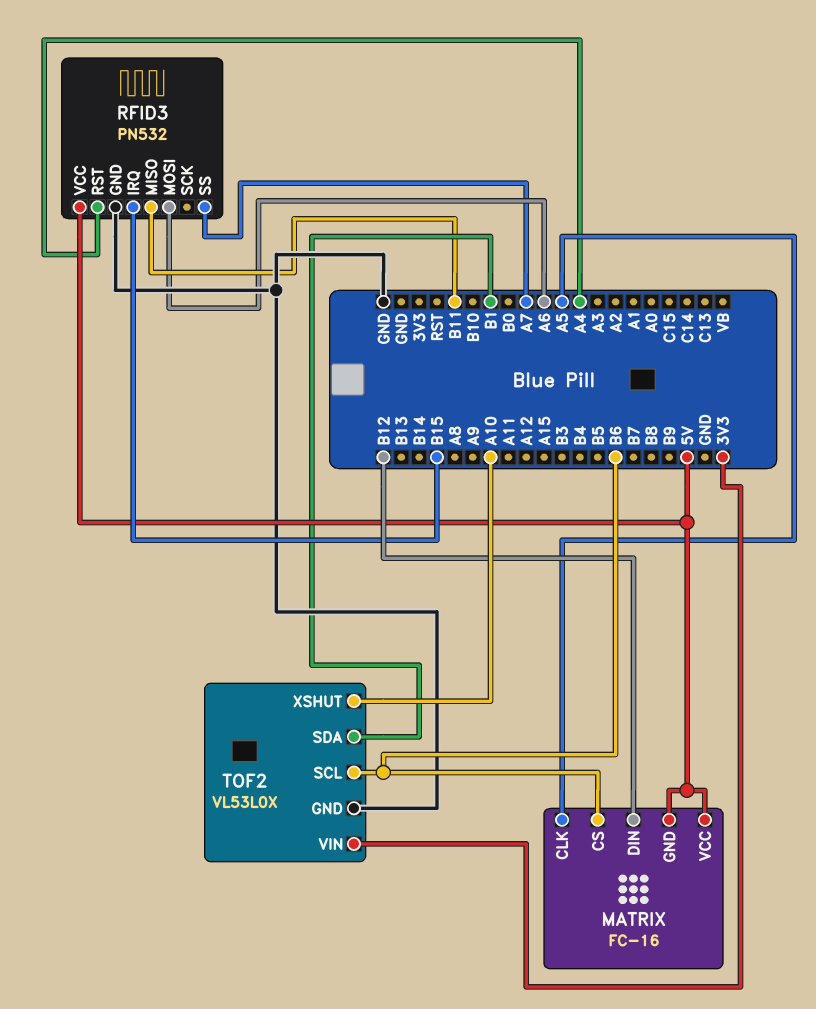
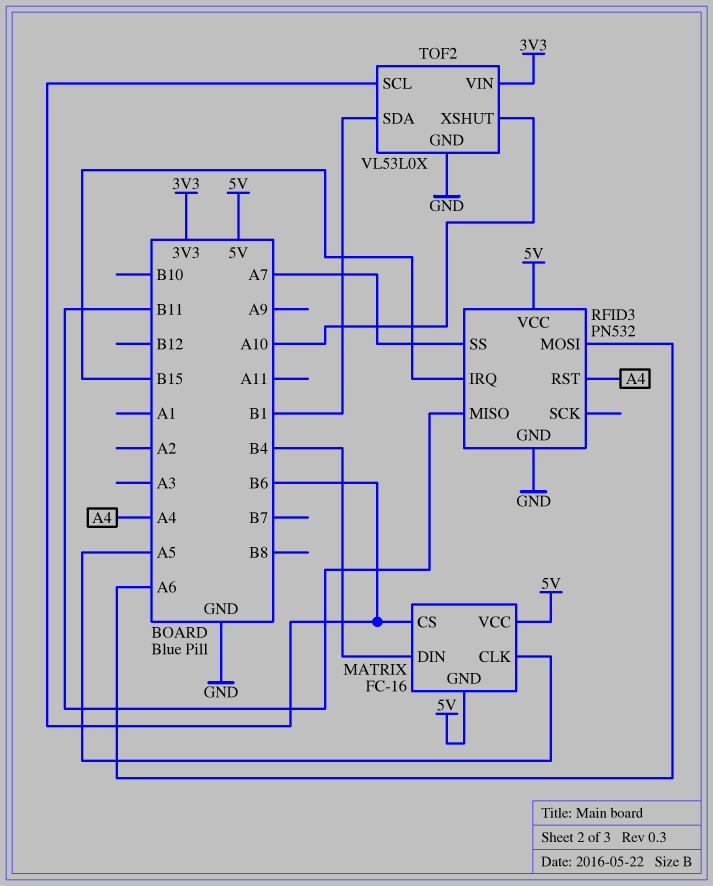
MATRIX pin DIN: B12 -> B4

